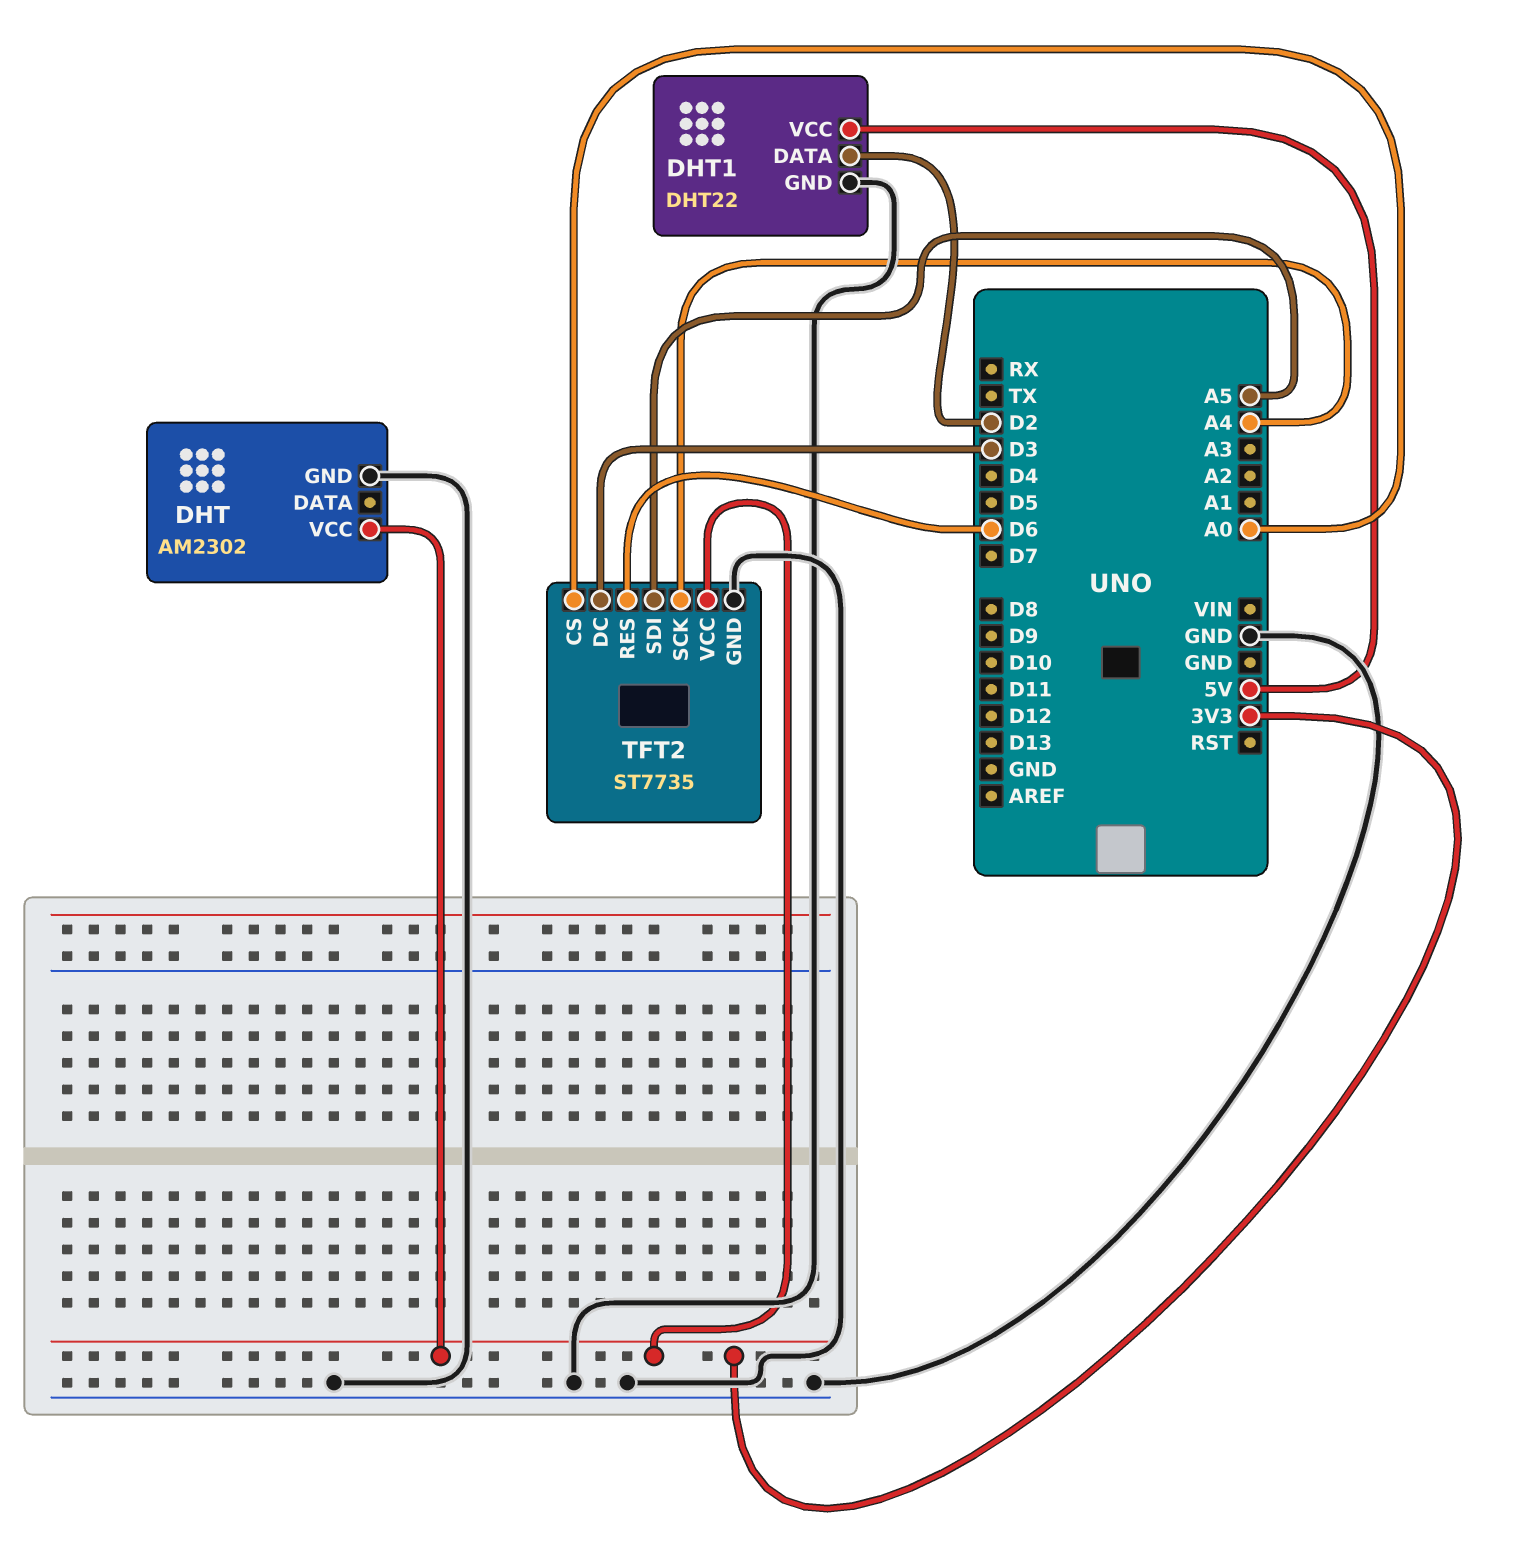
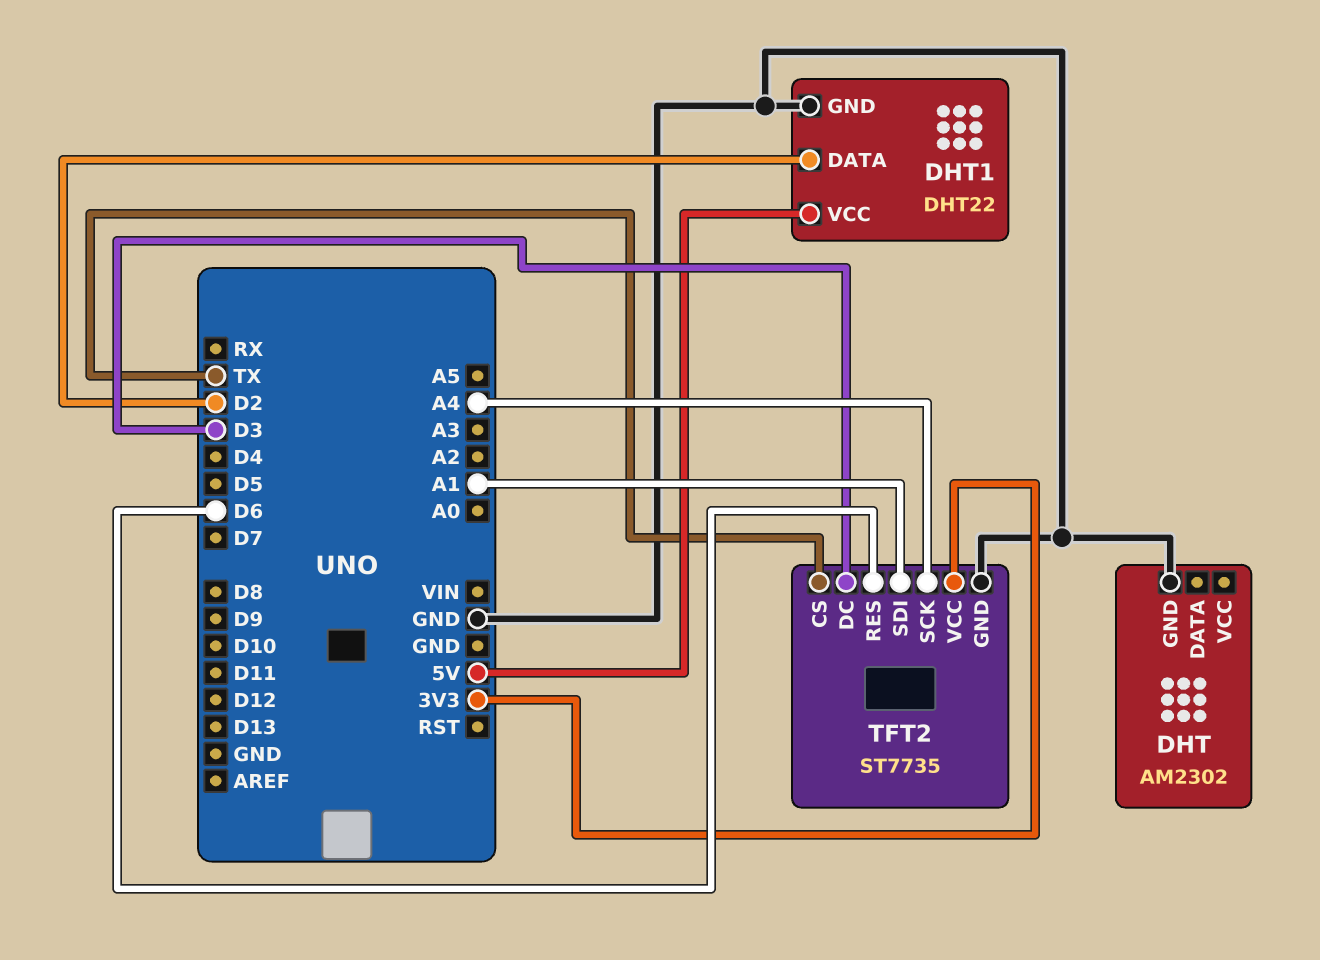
DHT pin VCC: 3V3 -> none
TFT2 pin CS: A0 -> TX
TFT2 pin SDI: A5 -> A1

